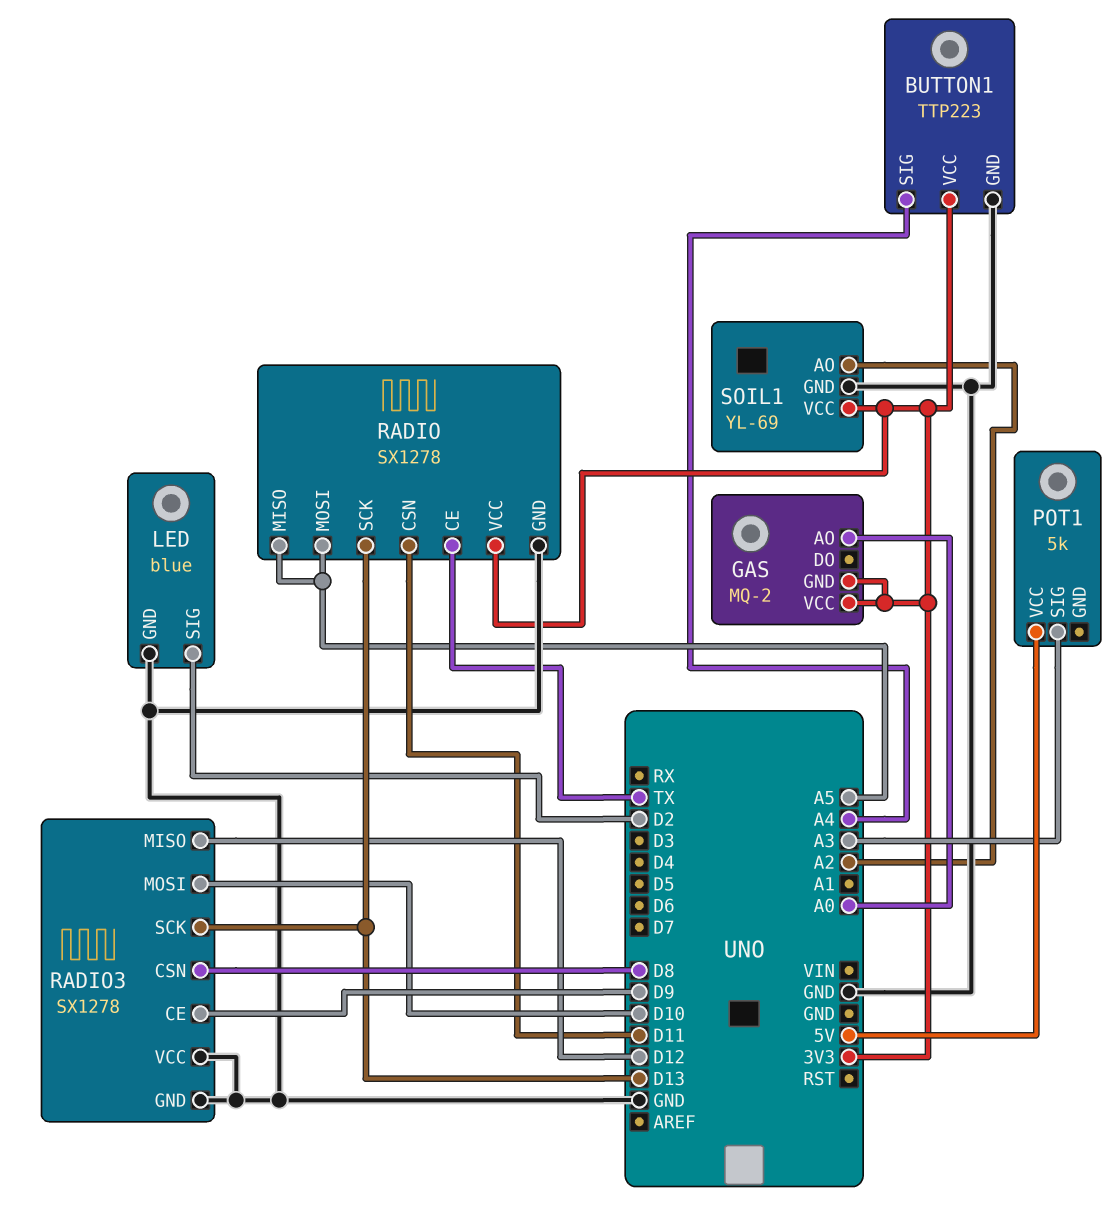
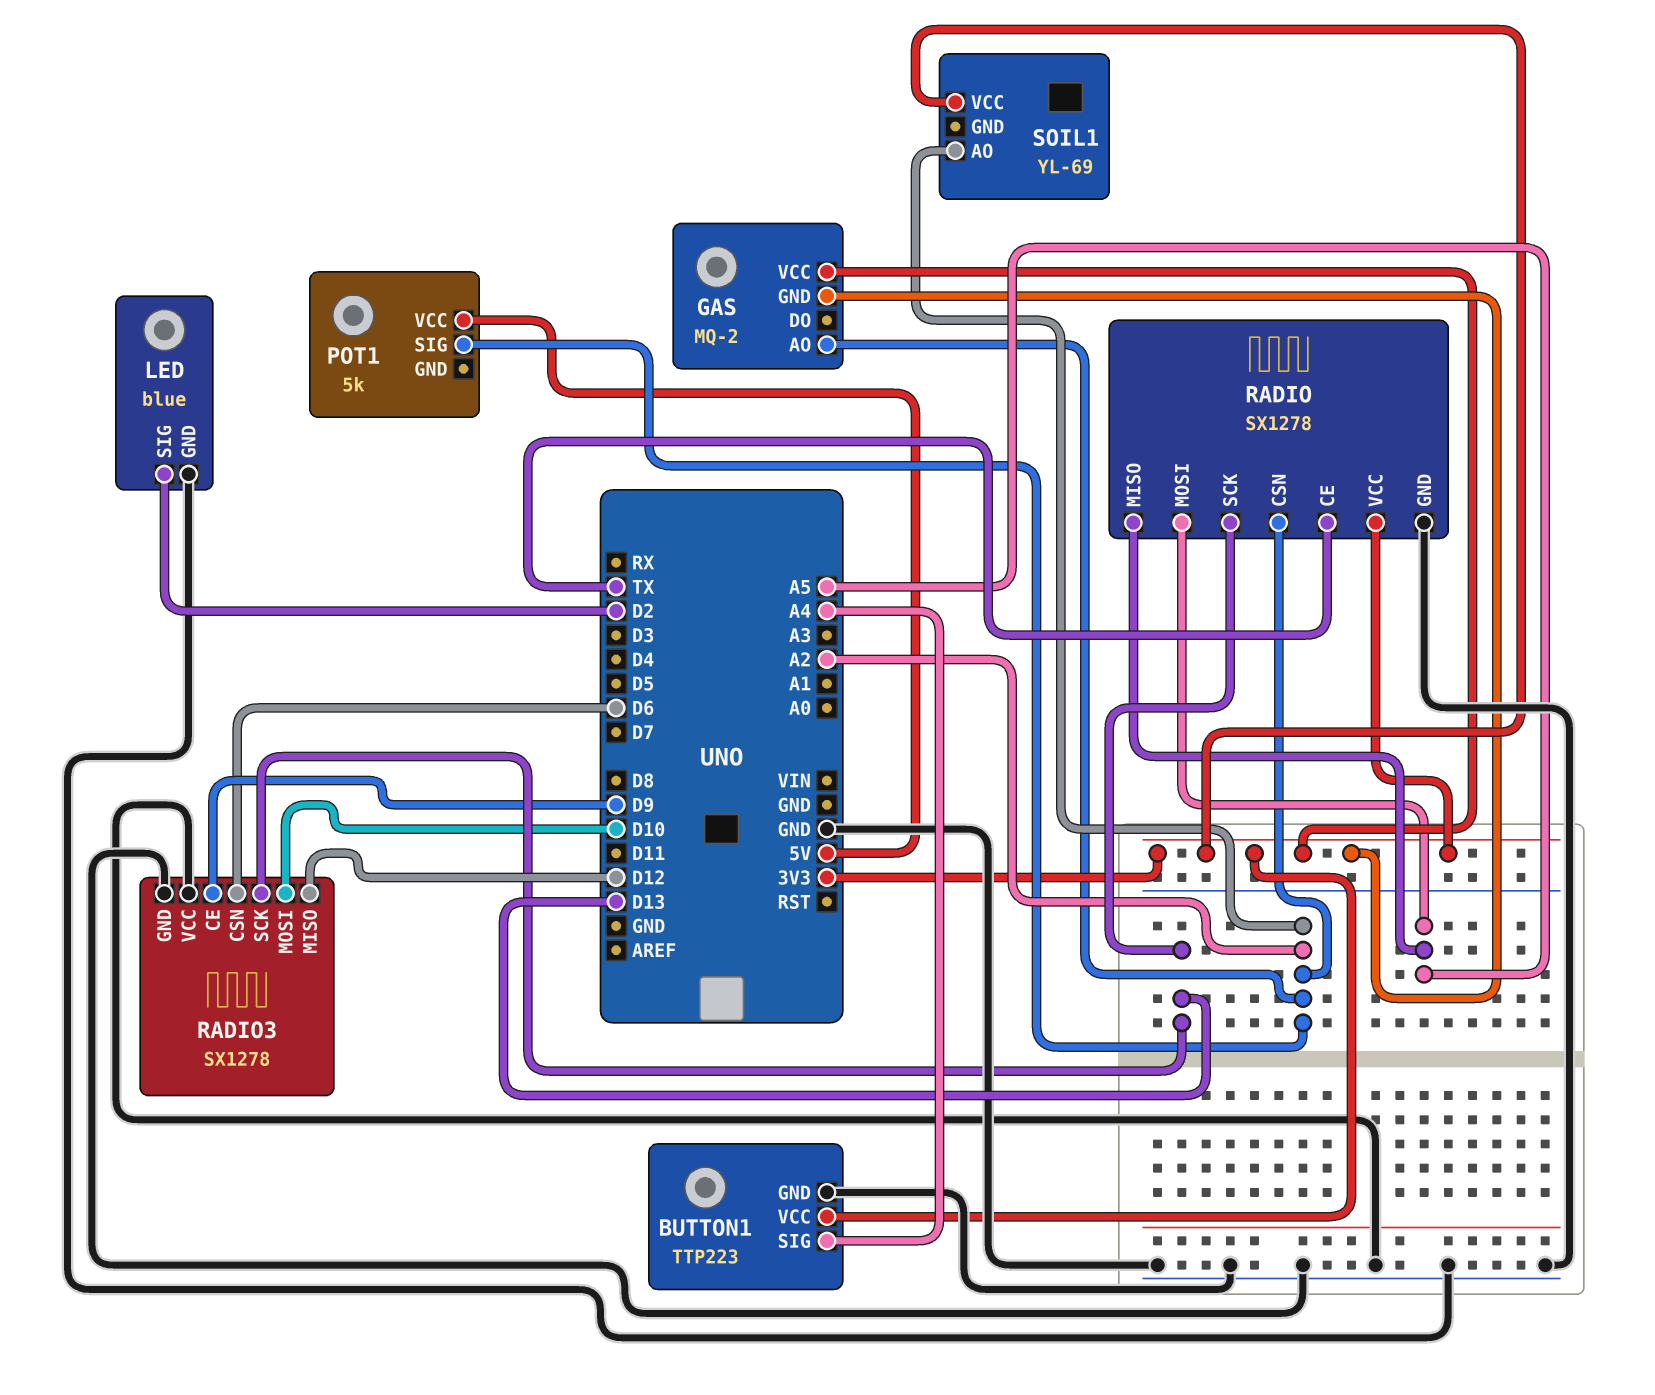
GAS pin AO: A0 -> A2
POT1 pin SIG: A3 -> A2
RADIO pin CSN: D11 -> A2
RADIO3 pin CSN: D8 -> D6
SOIL1 pin GND: GND -> none

